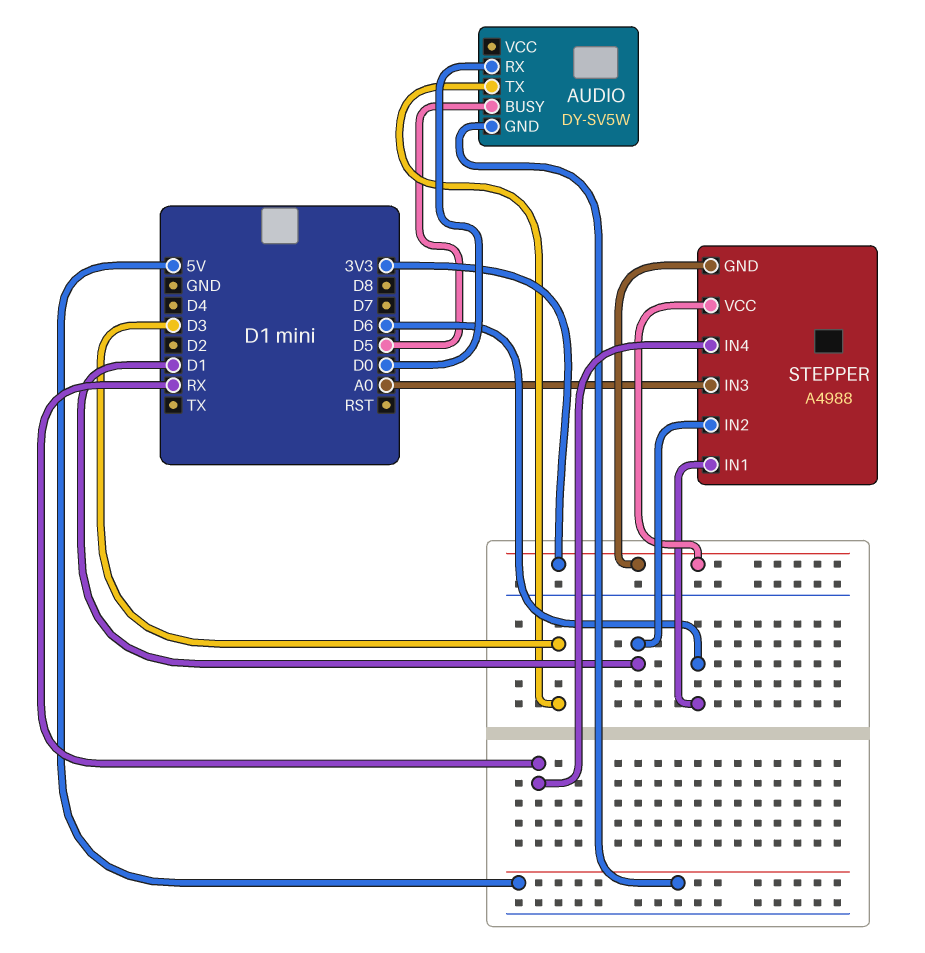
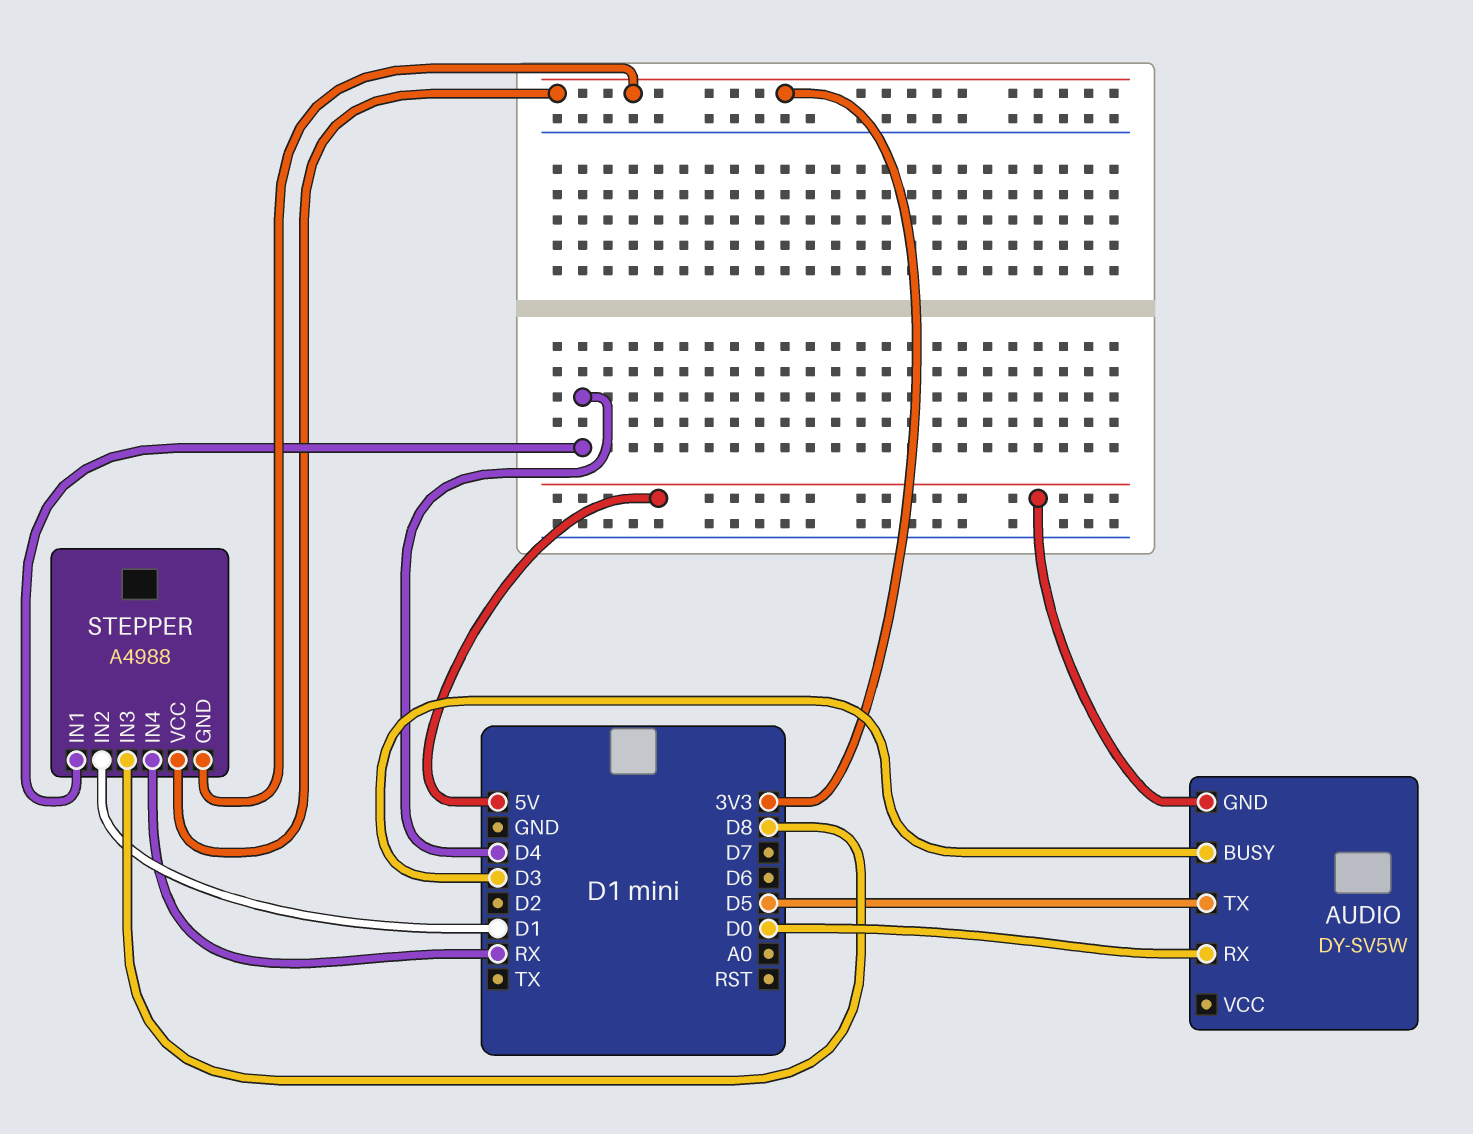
AUDIO pin BUSY: D5 -> D3
AUDIO pin TX: D3 -> D5
STEPPER pin IN1: D6 -> D4
STEPPER pin IN3: A0 -> D8

